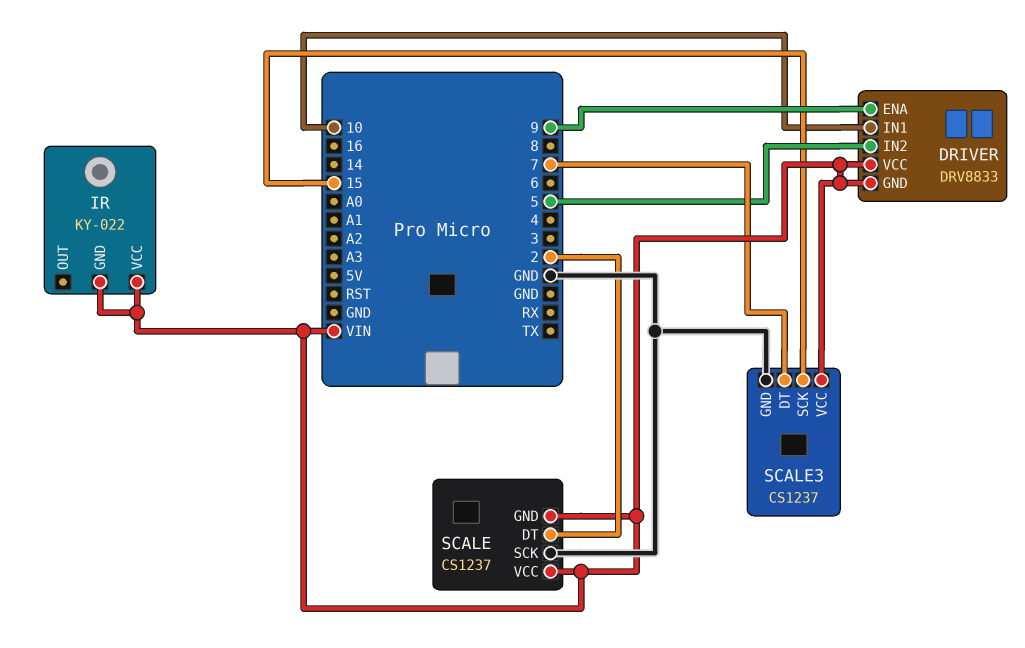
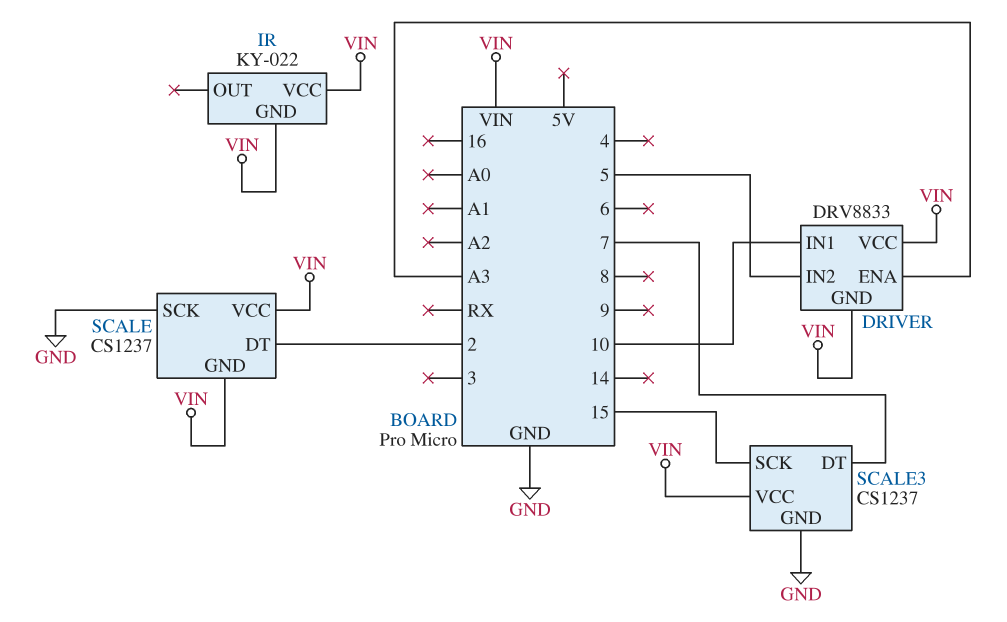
DRIVER pin ENA: 9 -> A3

